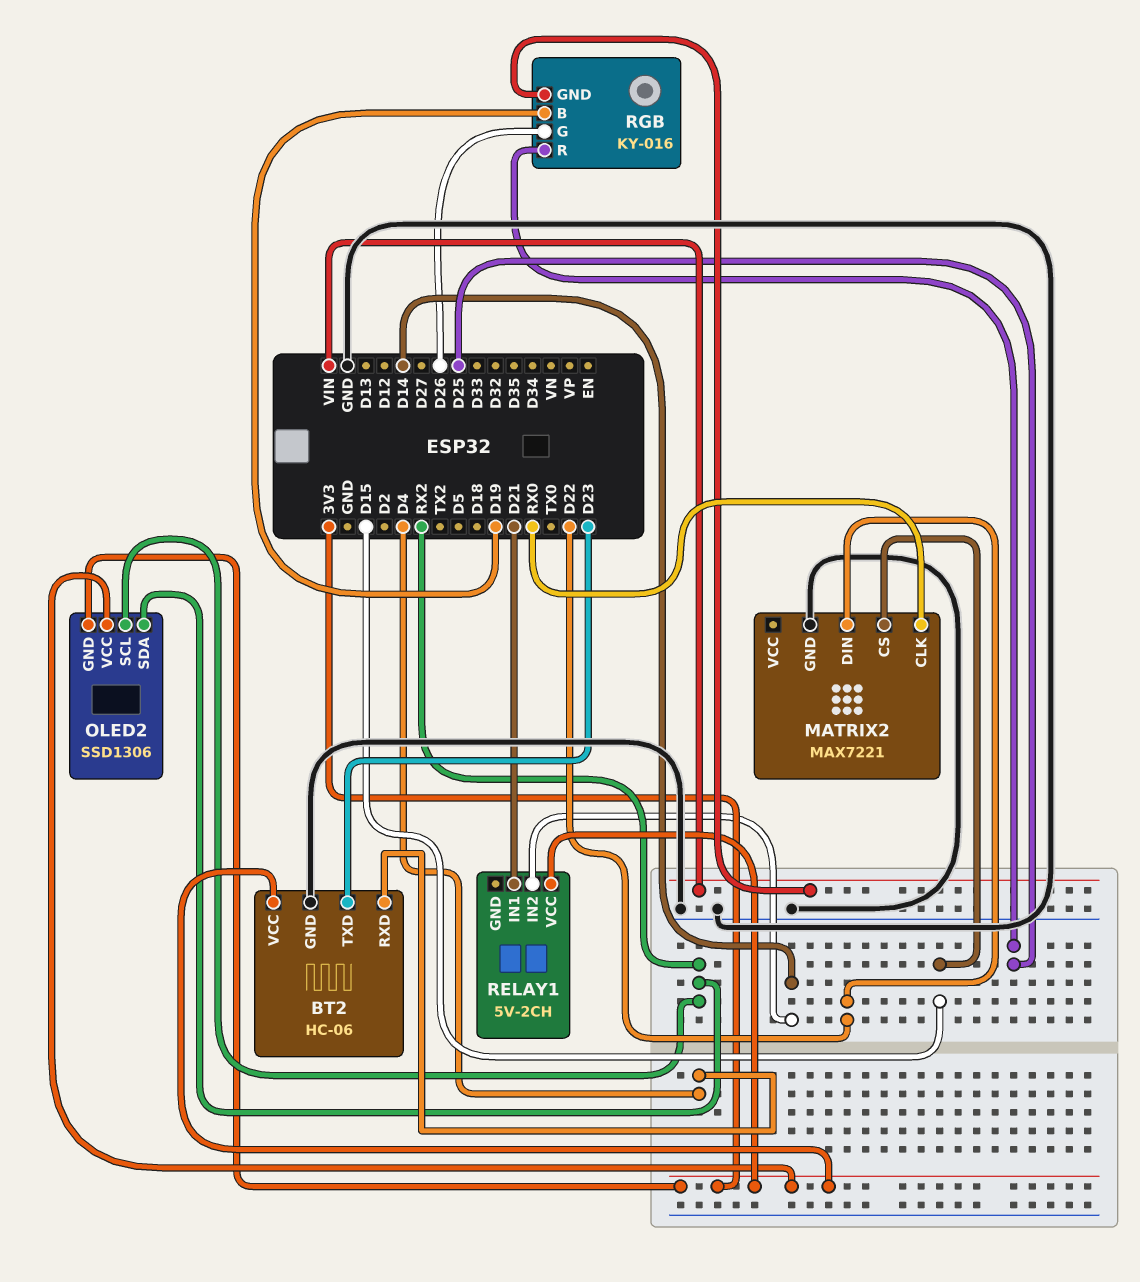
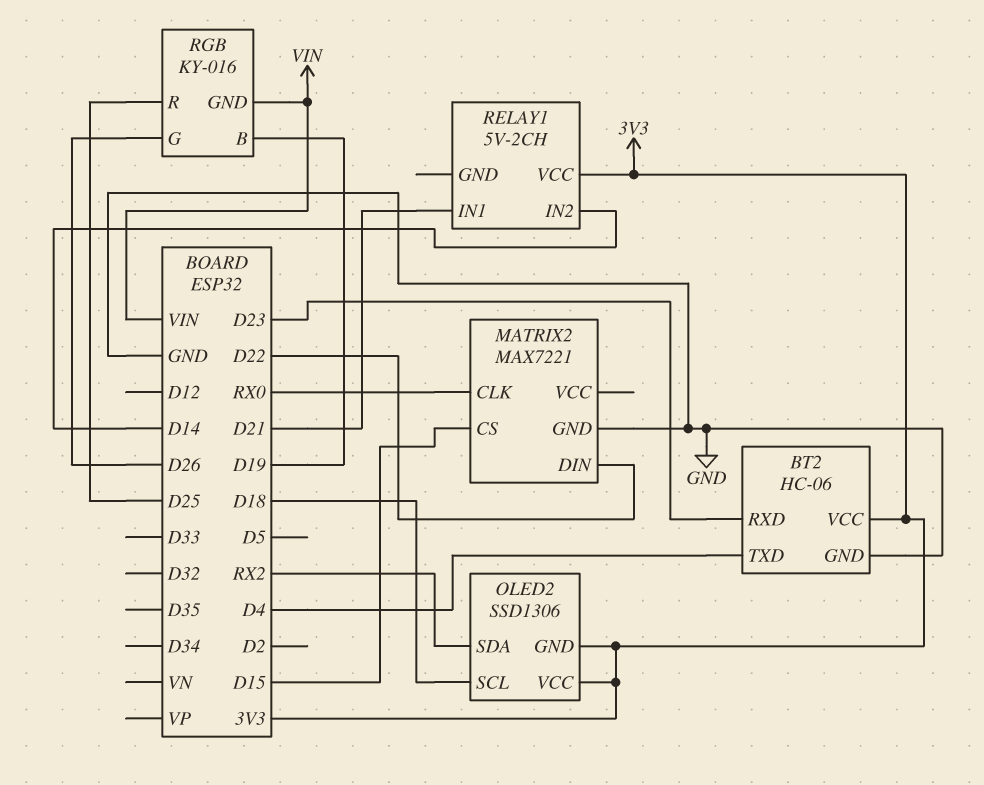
BT2 pin RXD: D4 -> D23
BT2 pin TXD: D23 -> D4
OLED2 pin SCL: RX2 -> D18

